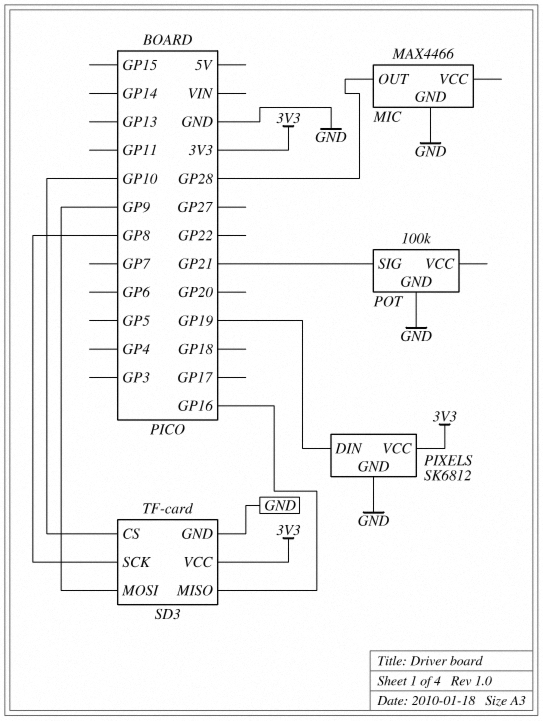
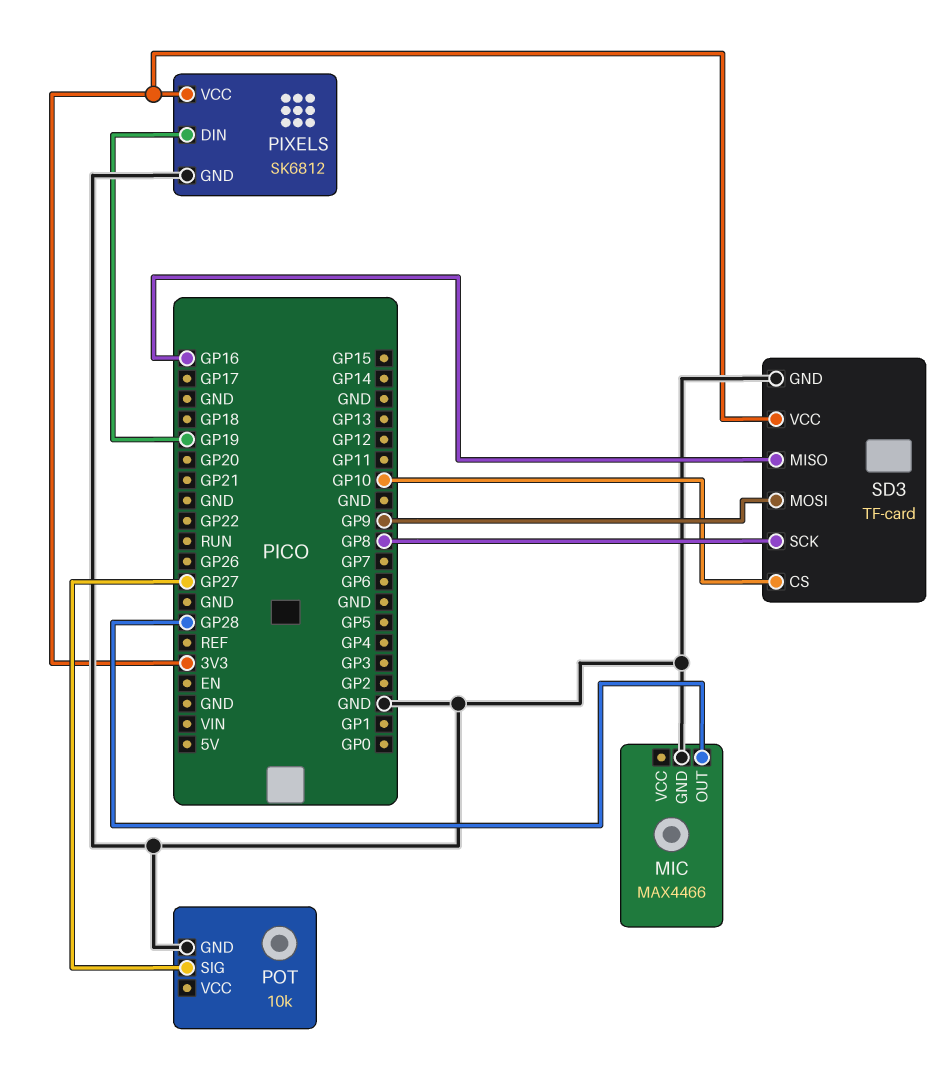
POT: 100k -> 10k
POT pin SIG: GP21 -> GP27

